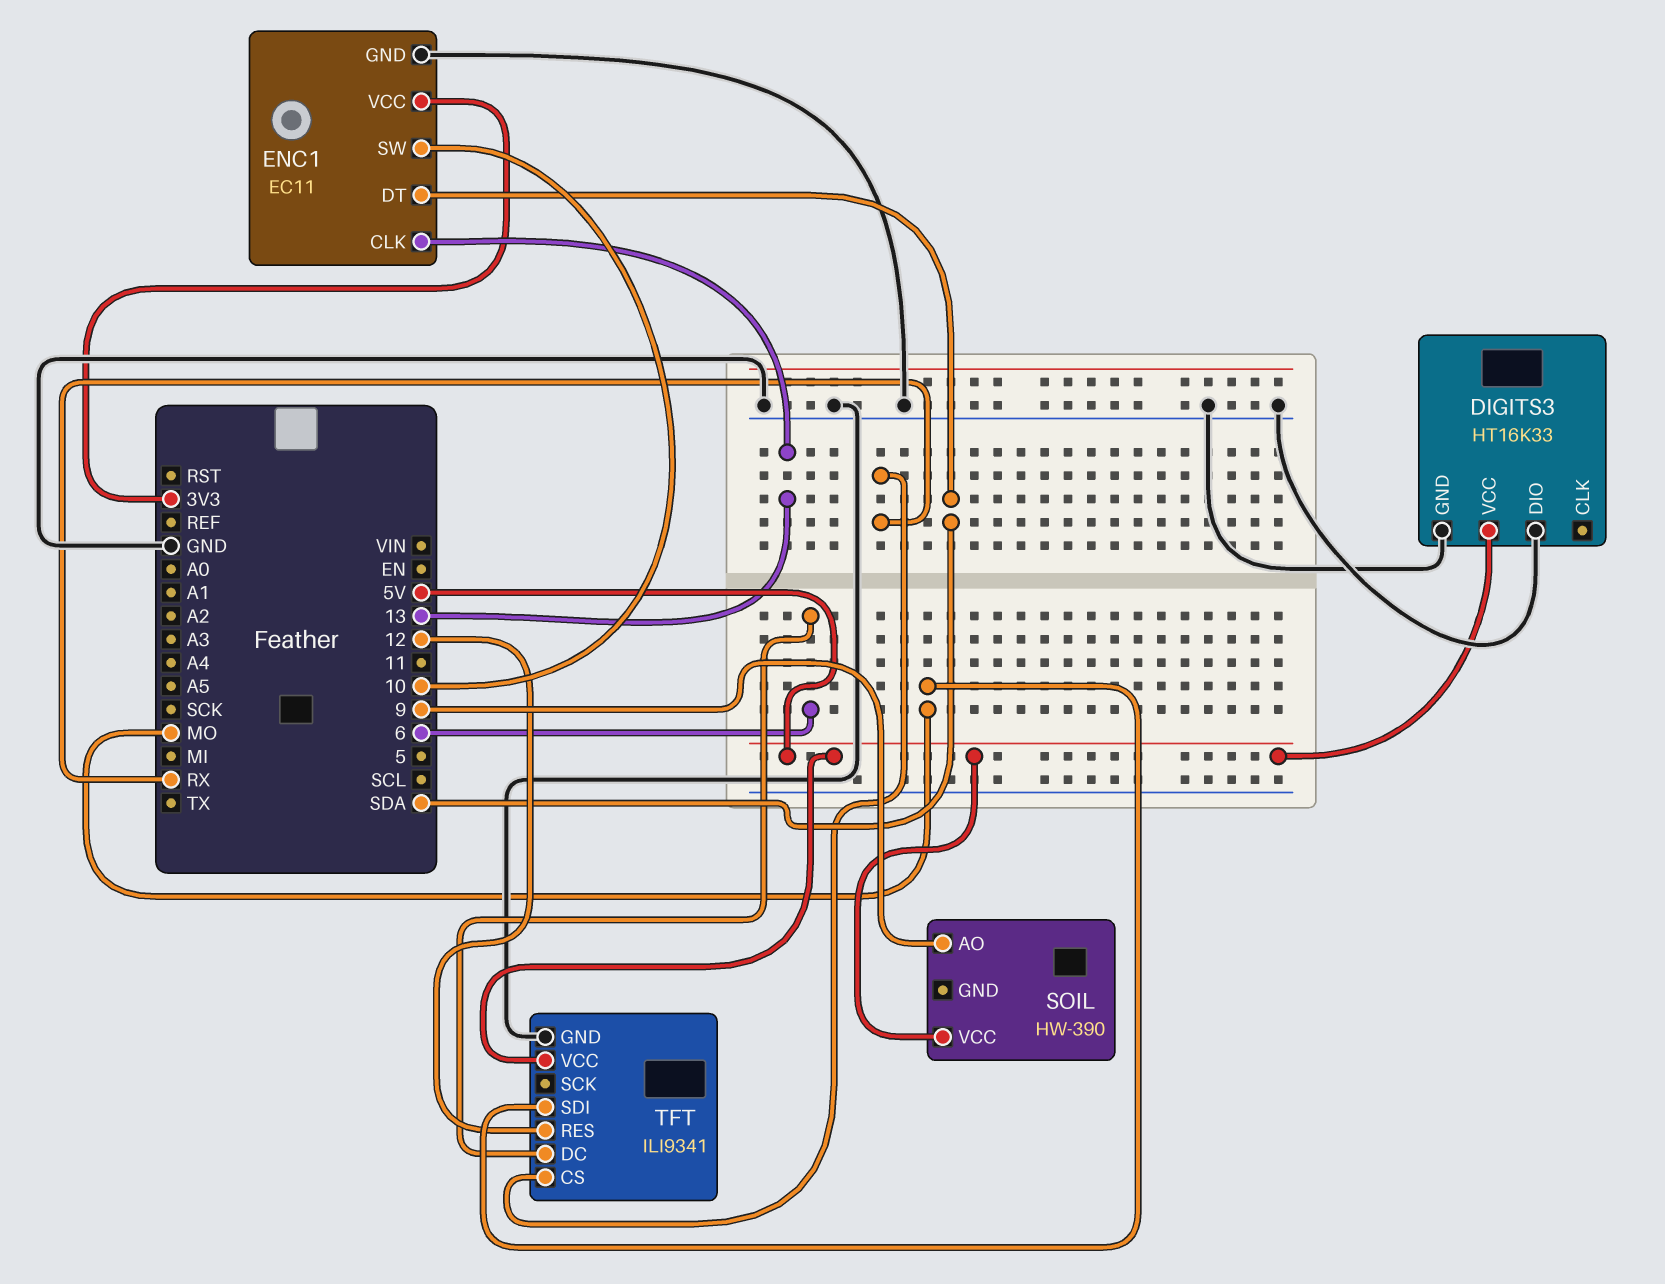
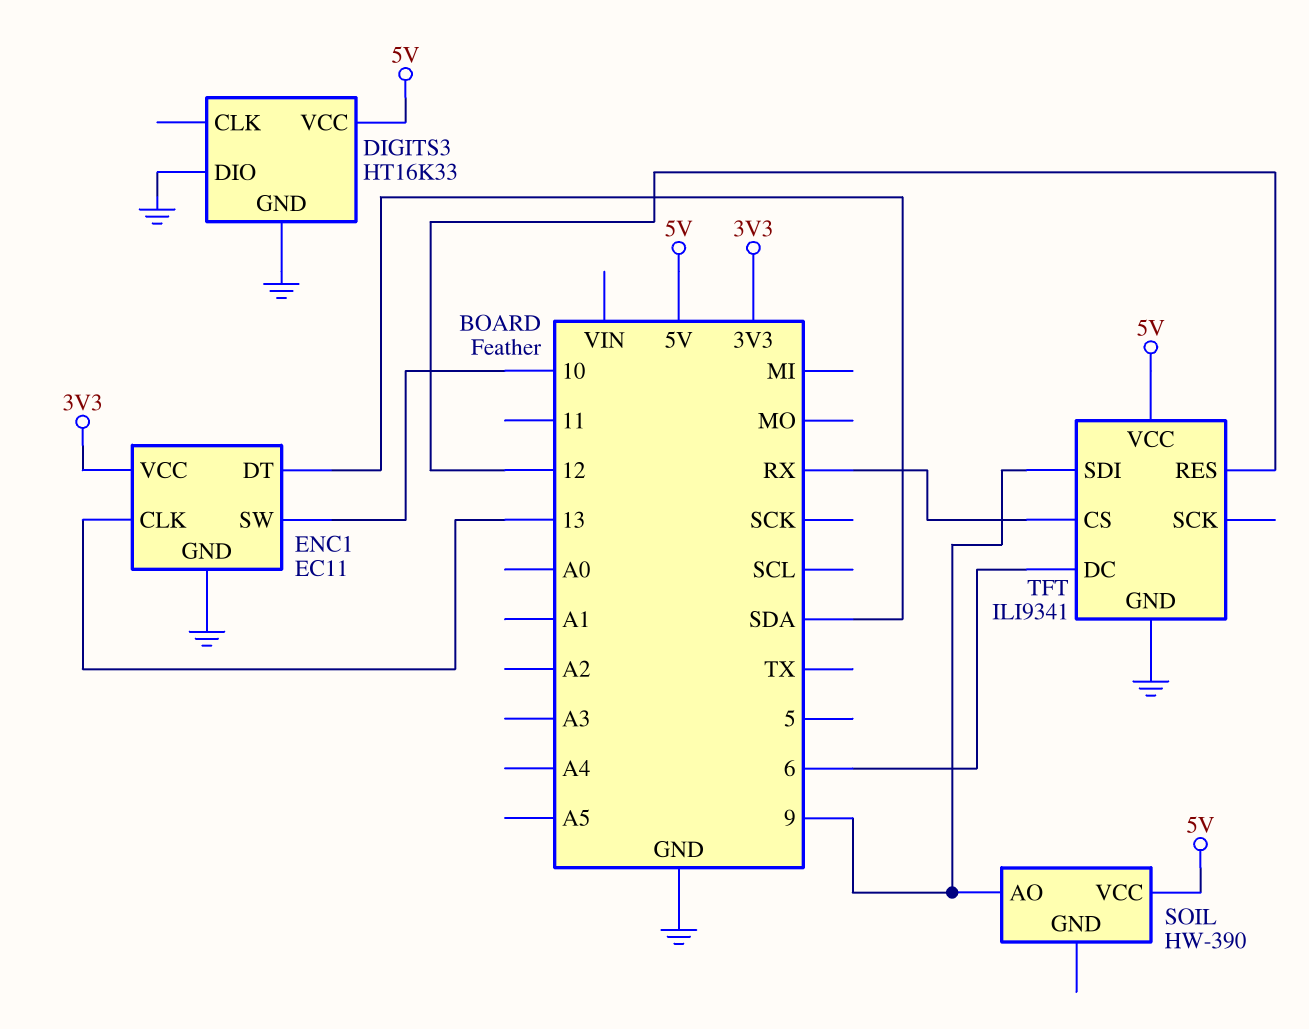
TFT pin SDI: MO -> 9

